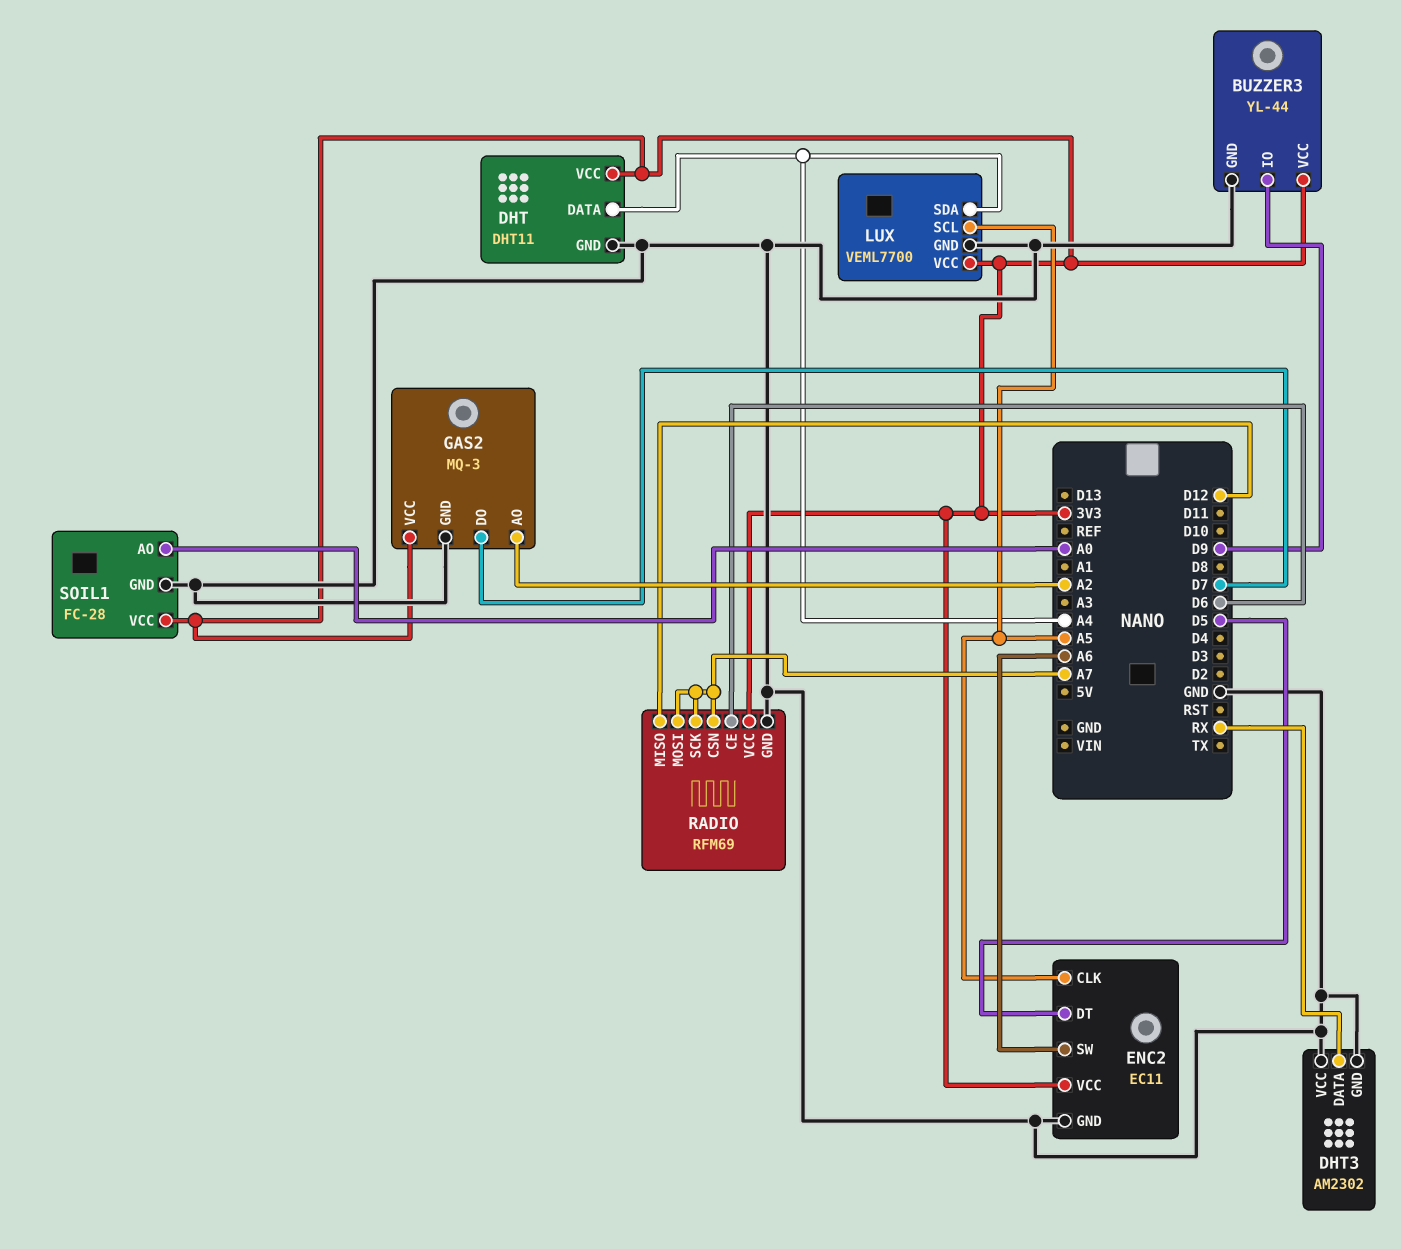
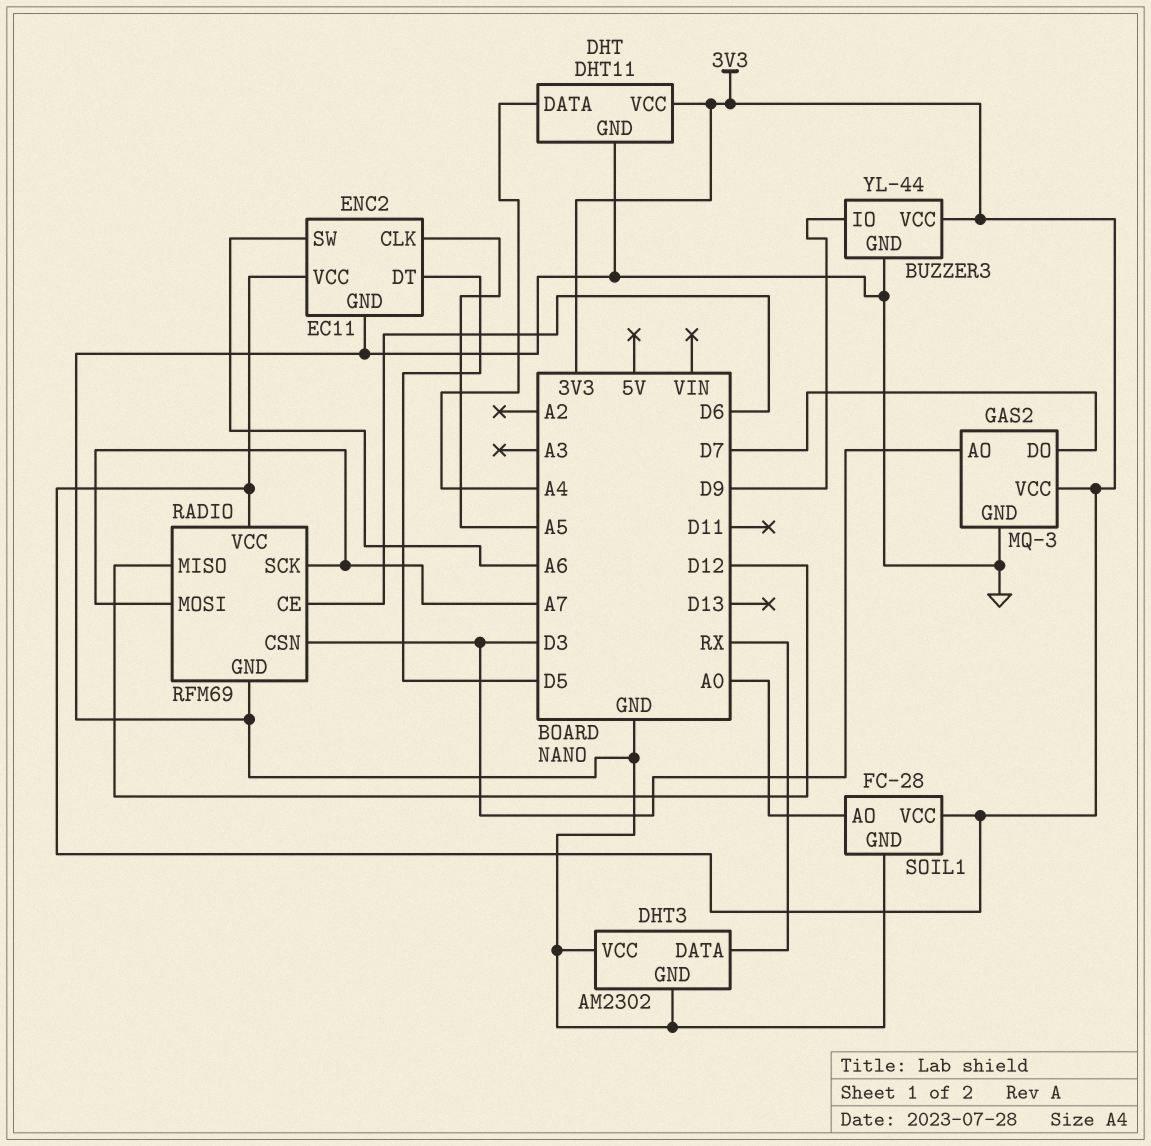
GAS2 pin AO: A2 -> D3
LUX: VEML7700 -> none
LUX pin GND: GND -> none
LUX pin SCL: A5 -> none
LUX pin SDA: A4 -> none
LUX pin VCC: 3V3 -> none
RADIO pin CSN: A7 -> D3

